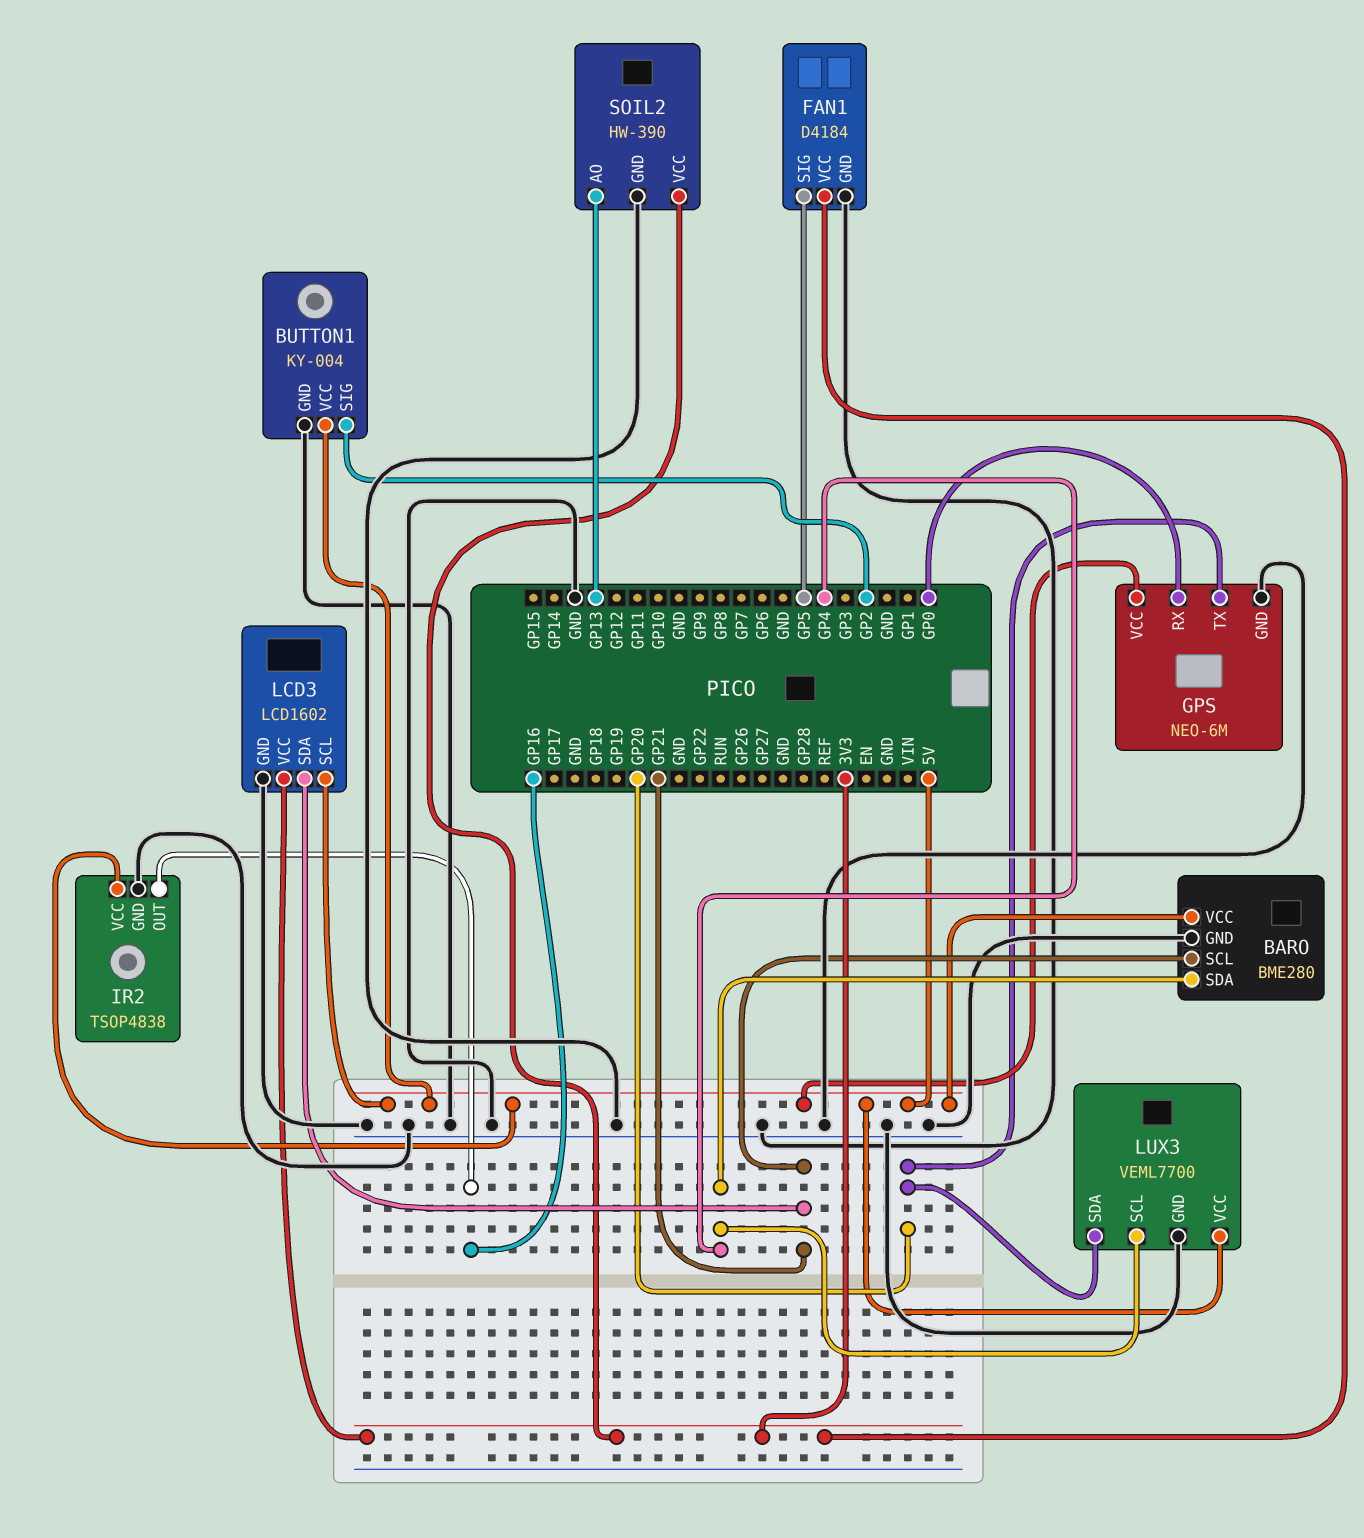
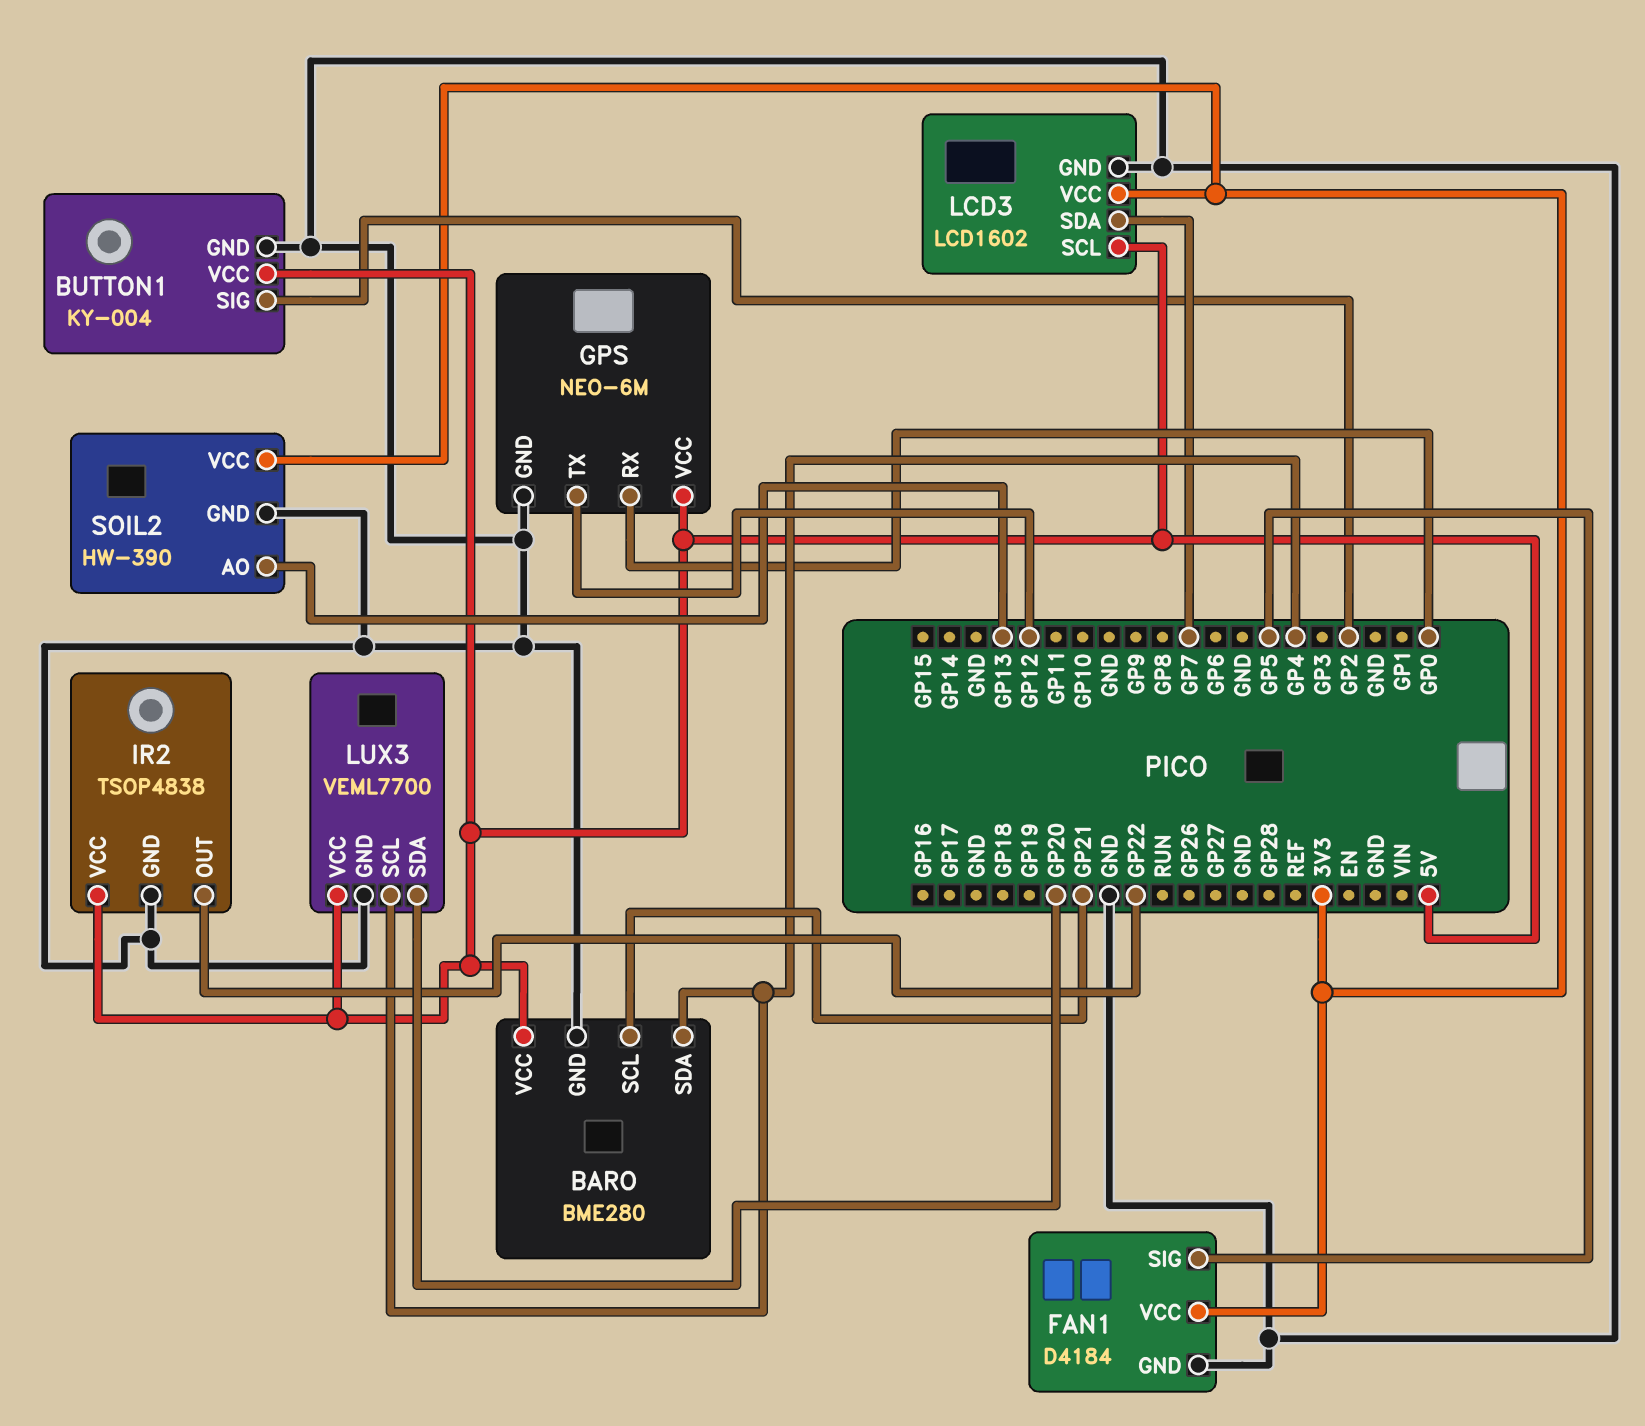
GPS pin TX: GP20 -> GP12
IR2 pin OUT: GP16 -> GP22
LCD3 pin SDA: GP21 -> GP7

